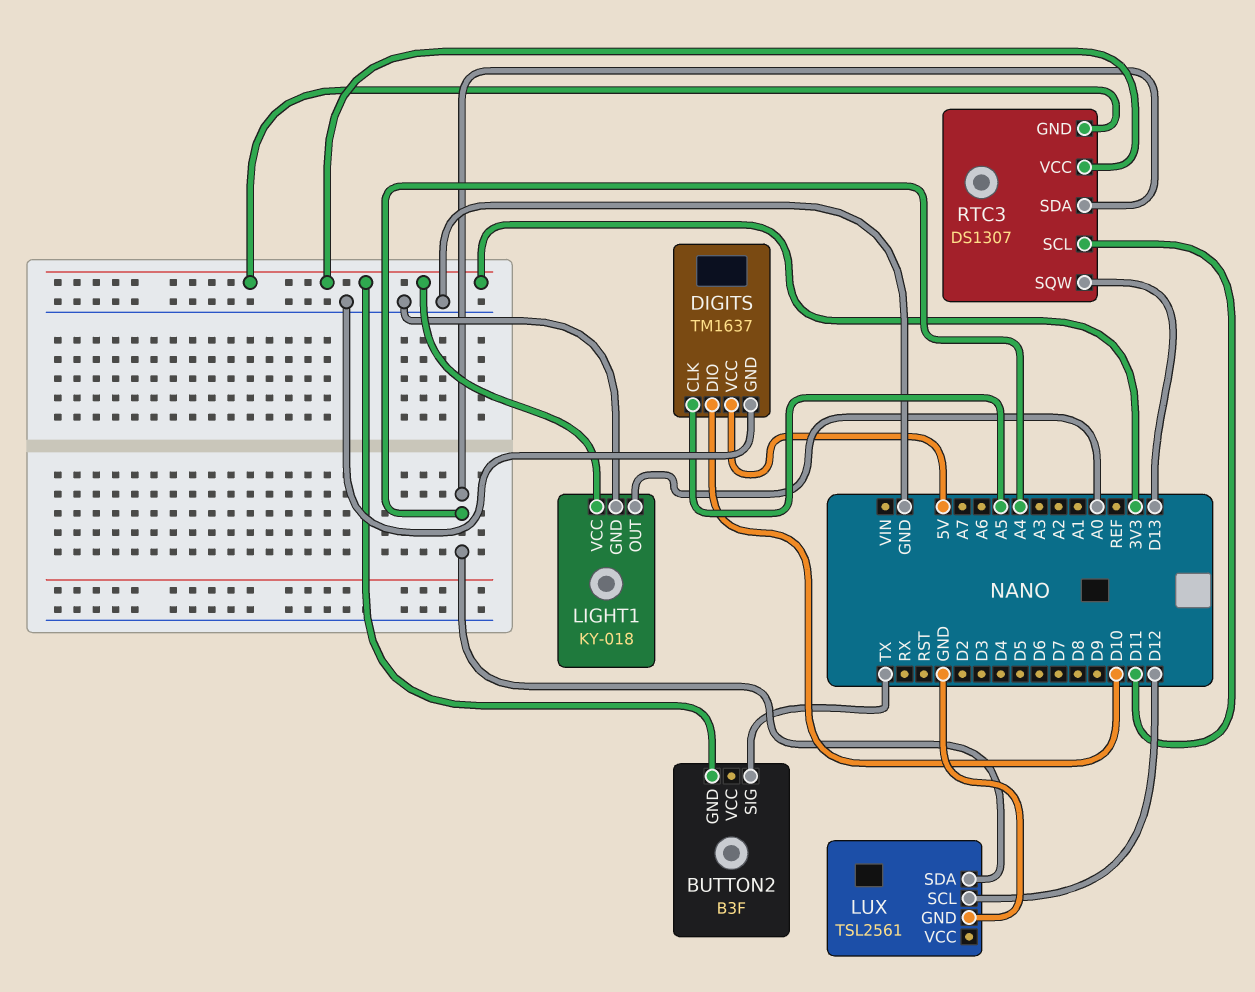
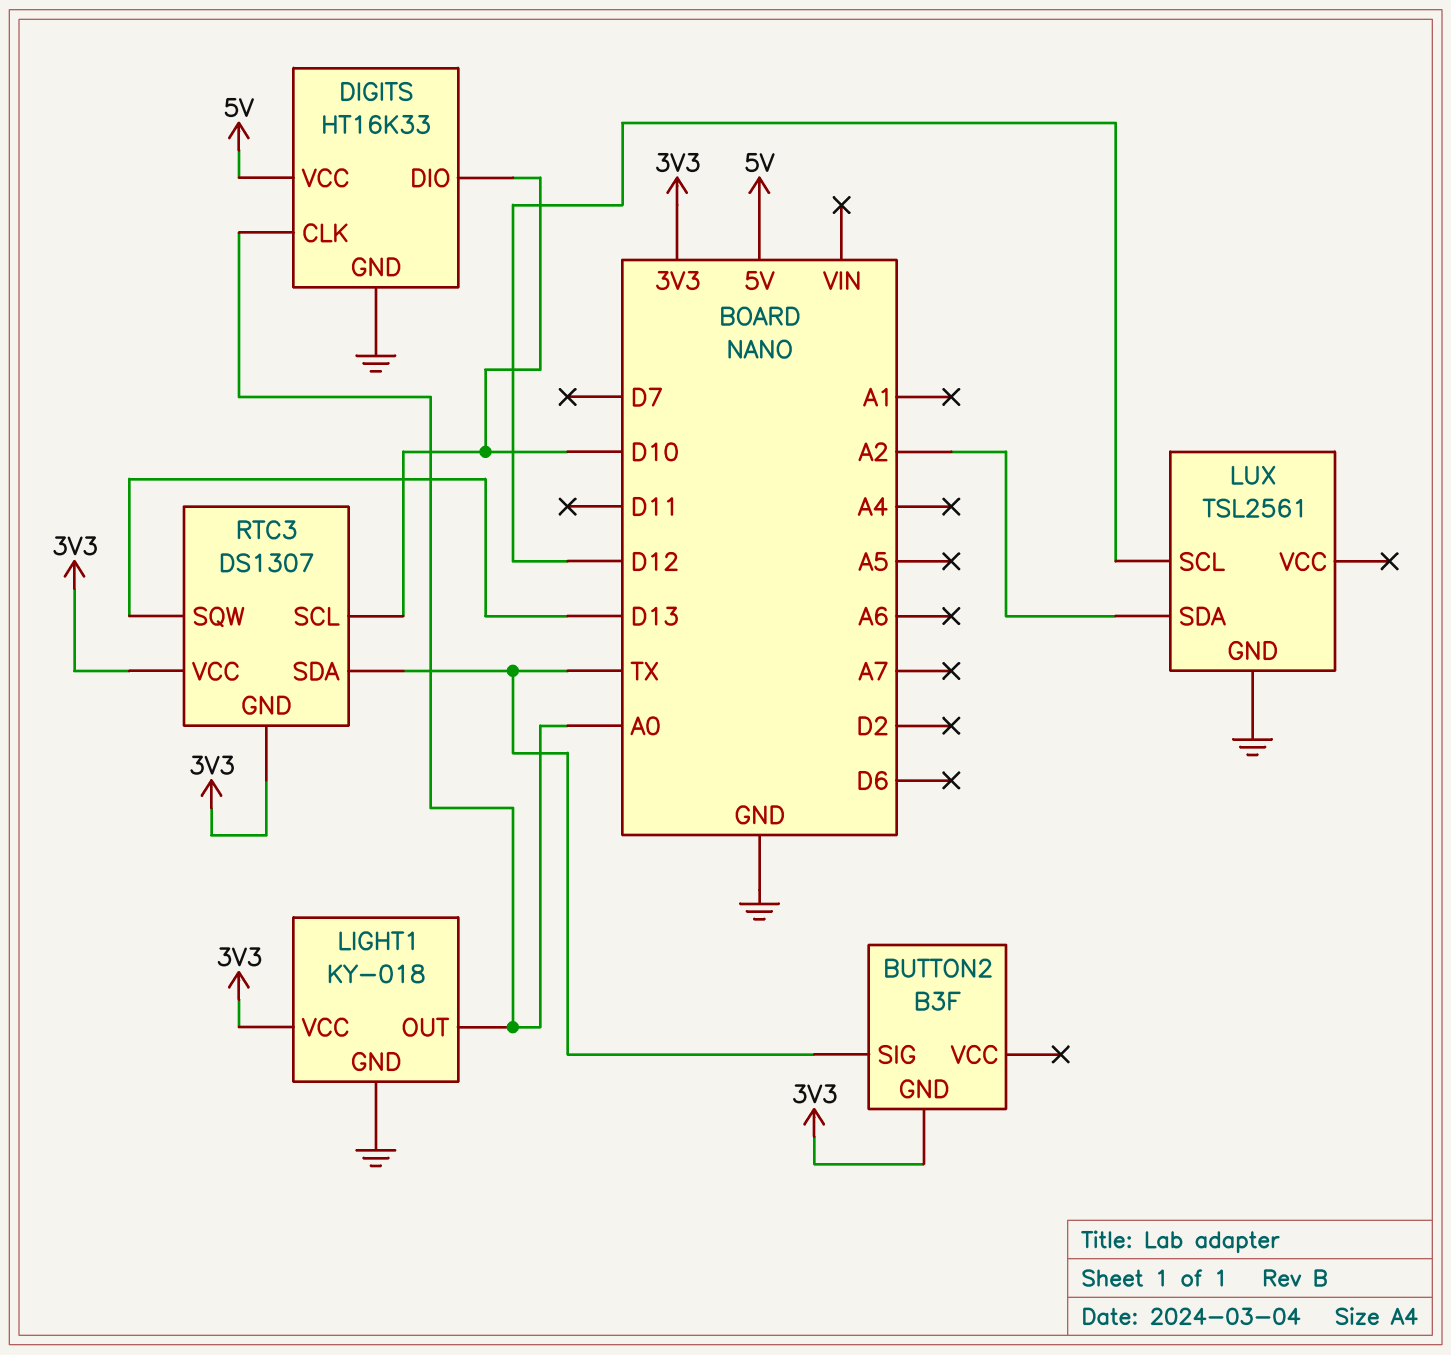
DIGITS: TM1637 -> HT16K33
DIGITS pin CLK: A5 -> A0
LUX pin SDA: A4 -> A2
RTC3 pin SCL: D11 -> D10
RTC3 pin SDA: A4 -> TX

